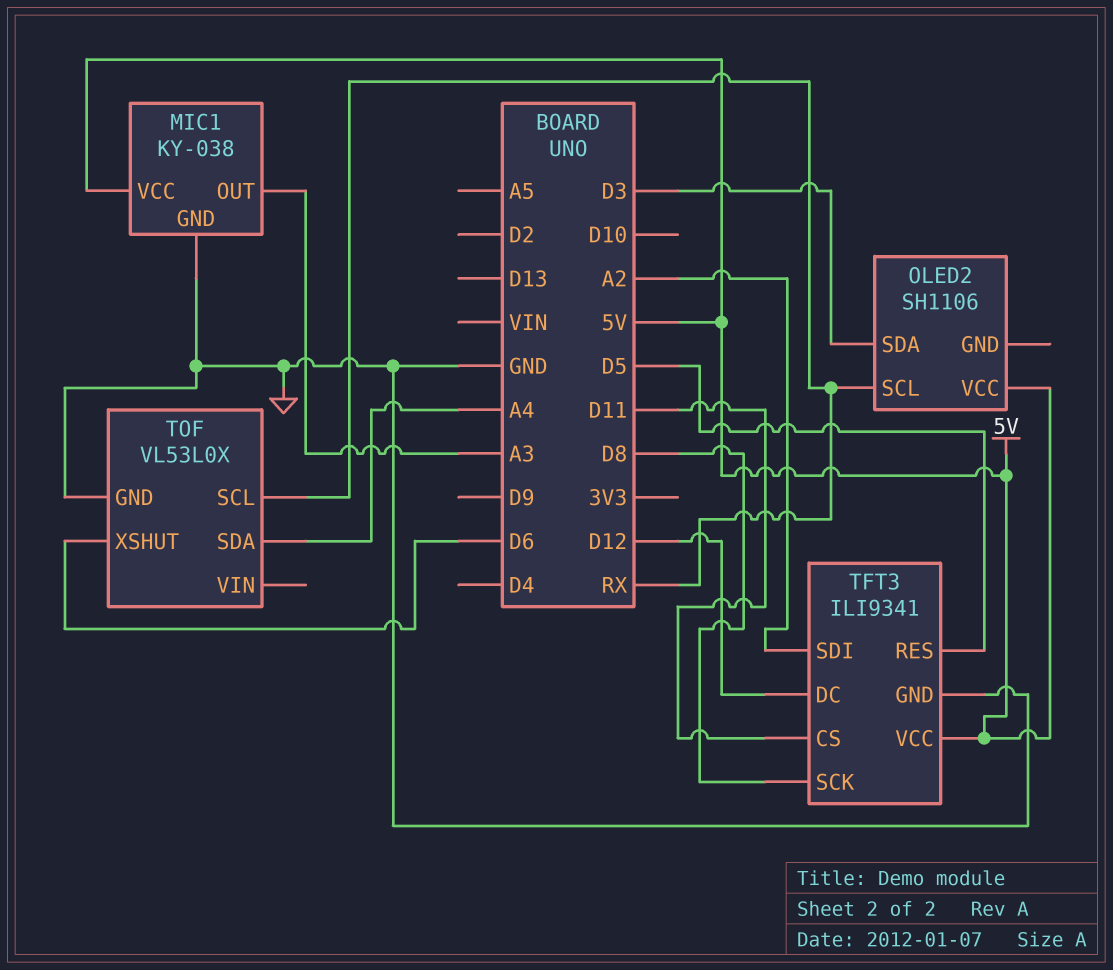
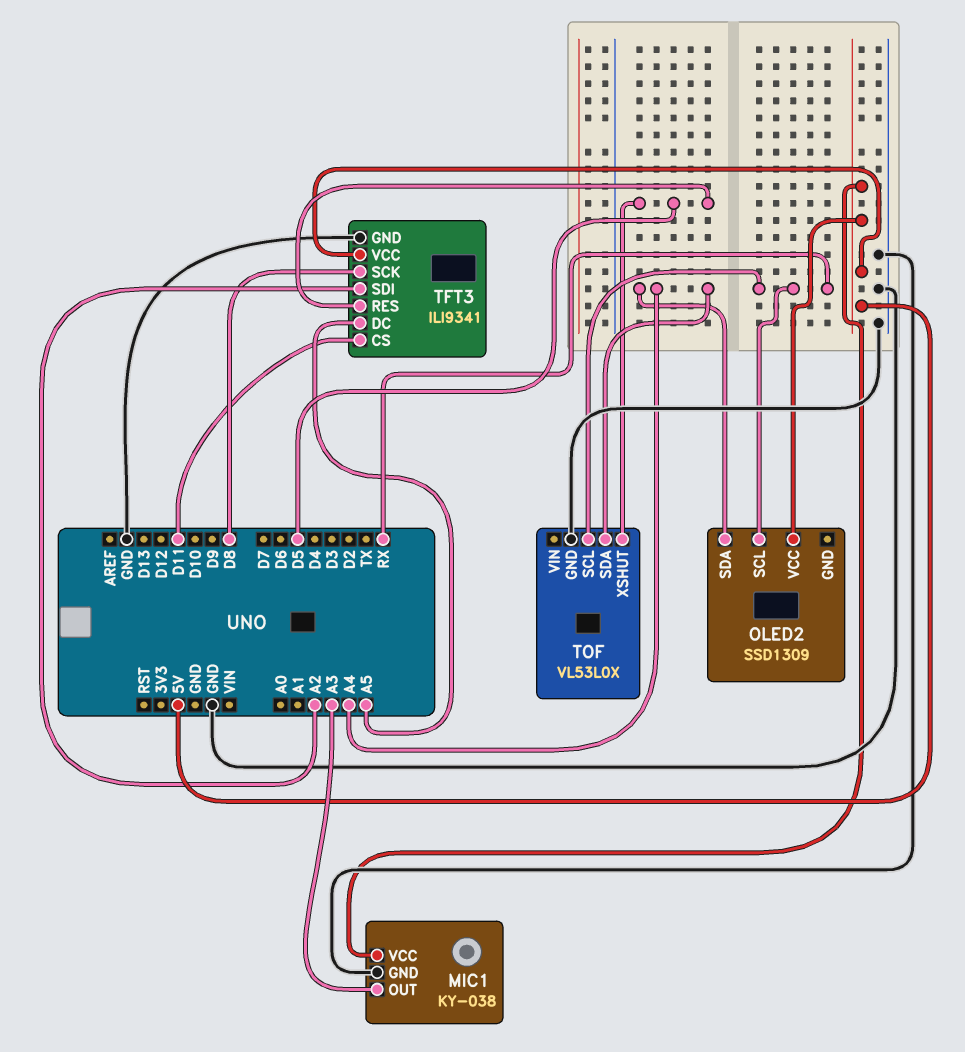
OLED2: SH1106 -> SSD1309
OLED2 pin SDA: D3 -> A4
TFT3 pin DC: D12 -> A5
TOF pin XSHUT: D6 -> D5

